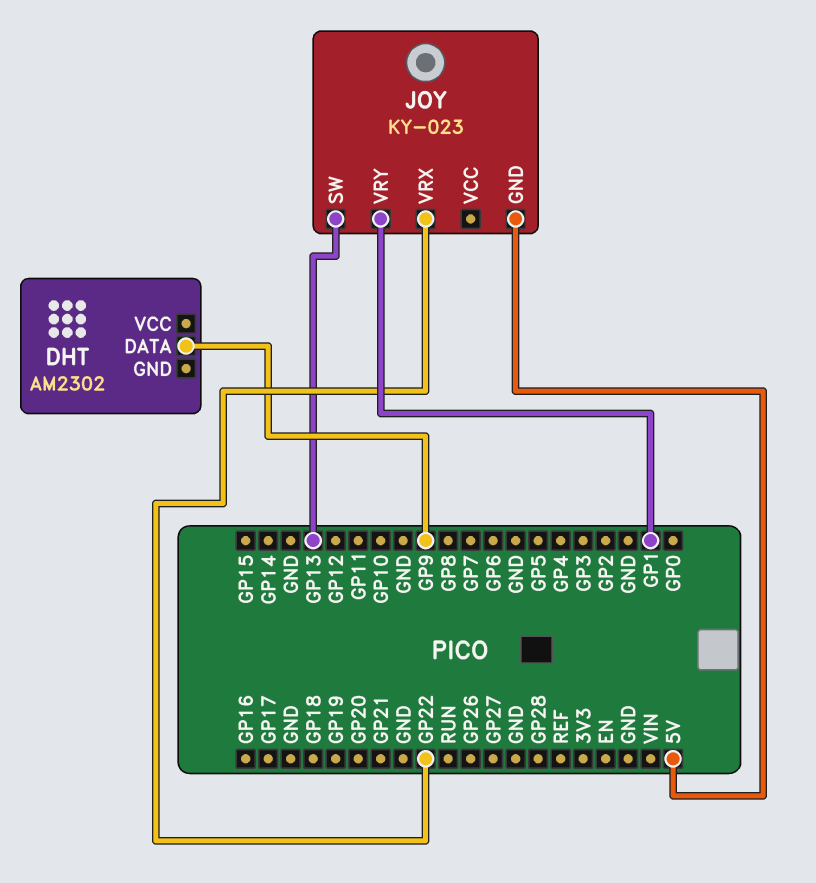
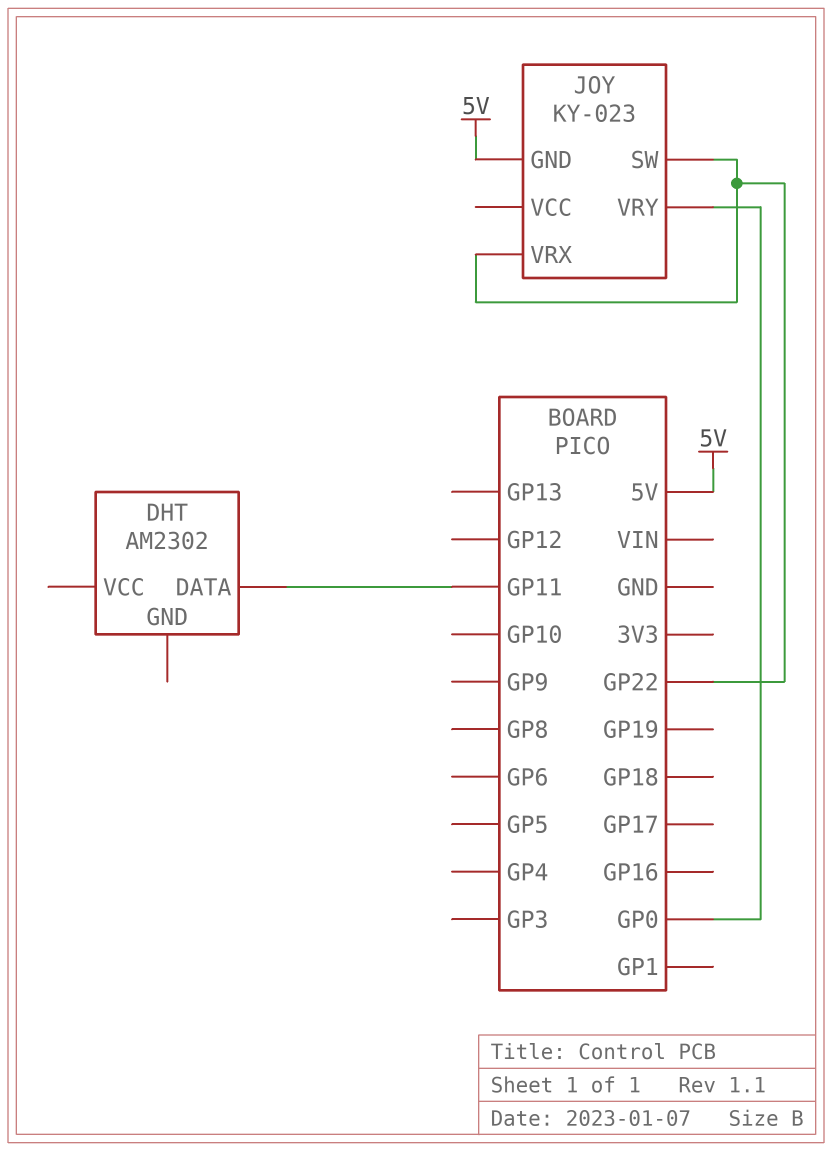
DHT pin DATA: GP9 -> GP11
JOY pin SW: GP13 -> GP22
JOY pin VRY: GP1 -> GP0

